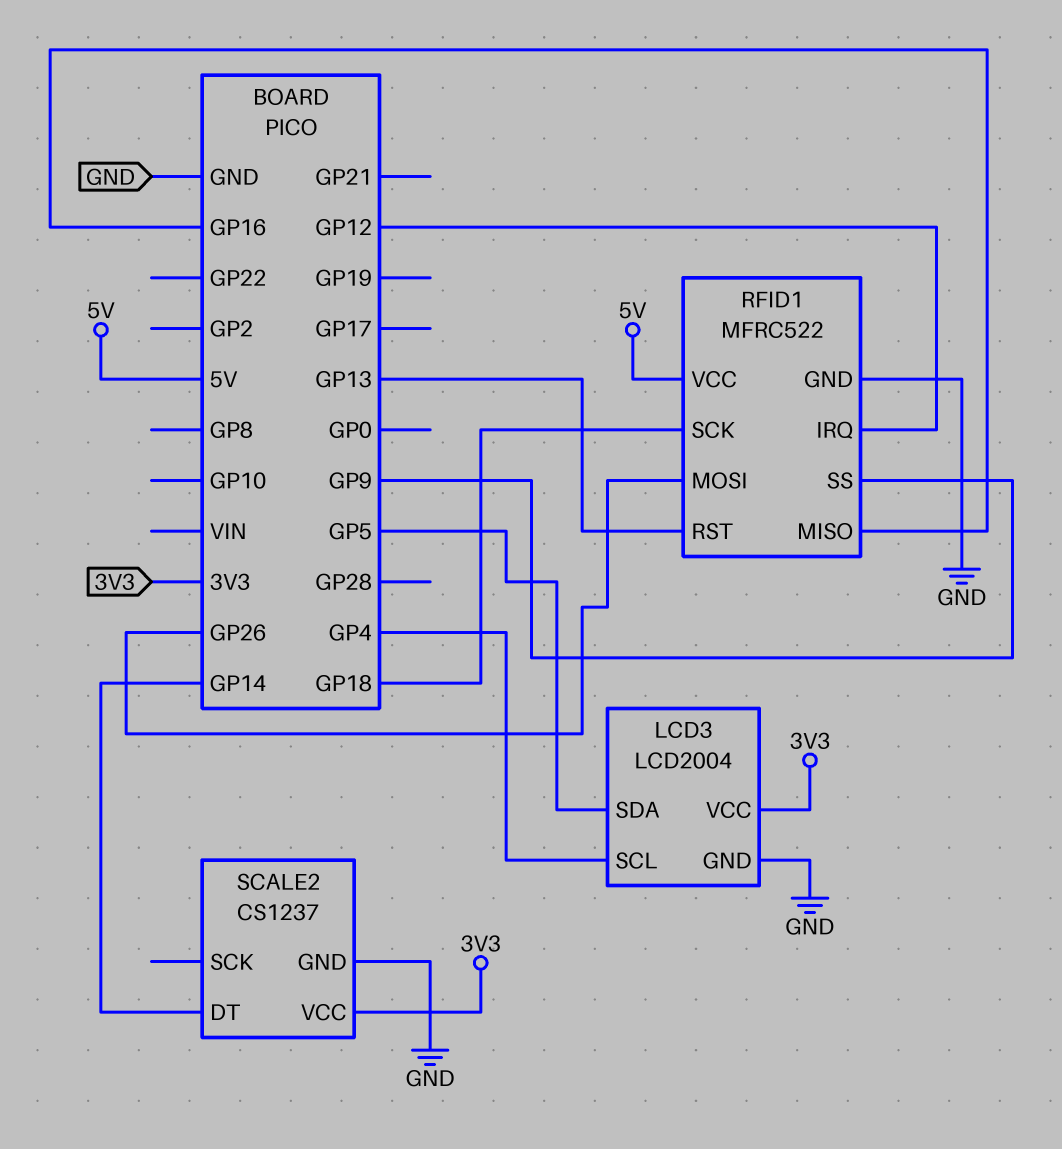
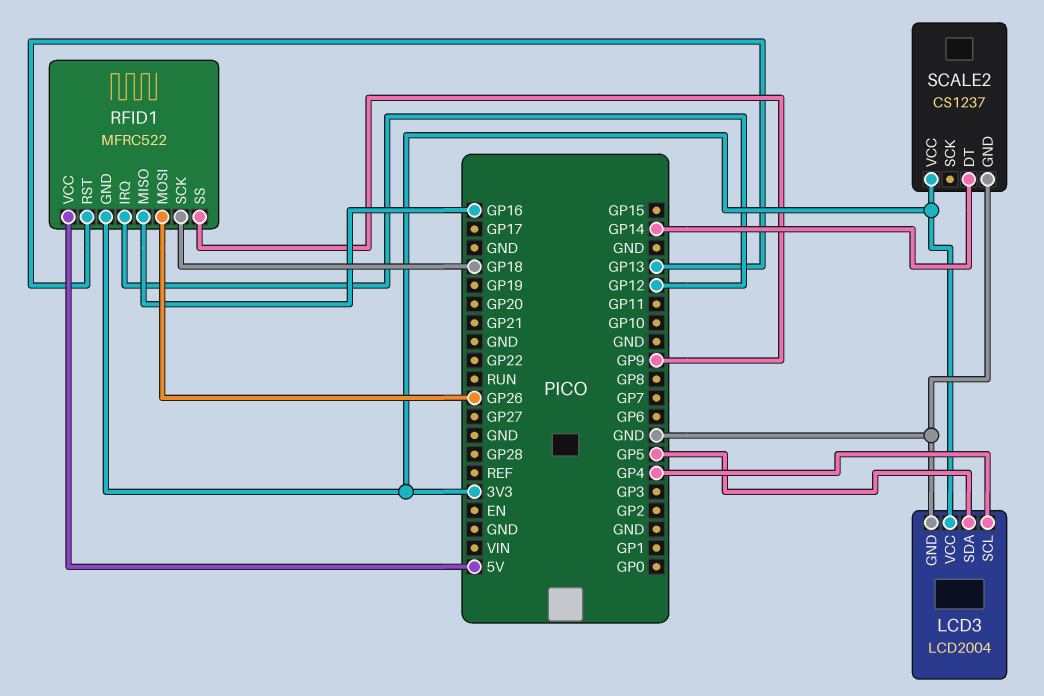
RFID1 pin GND: GND -> 3V3

